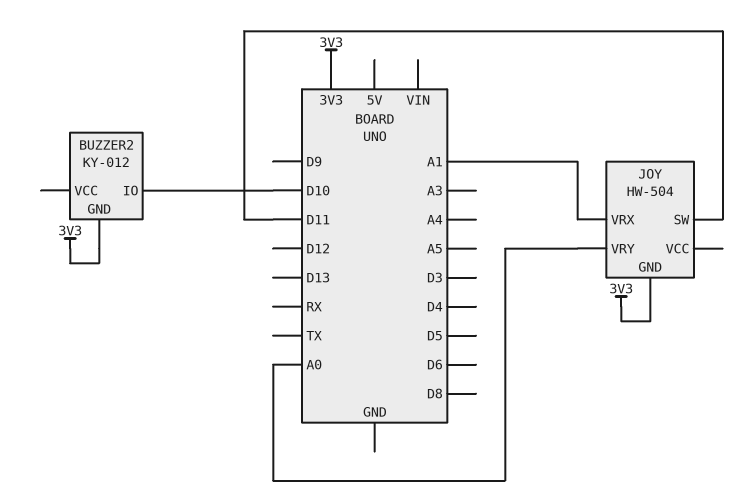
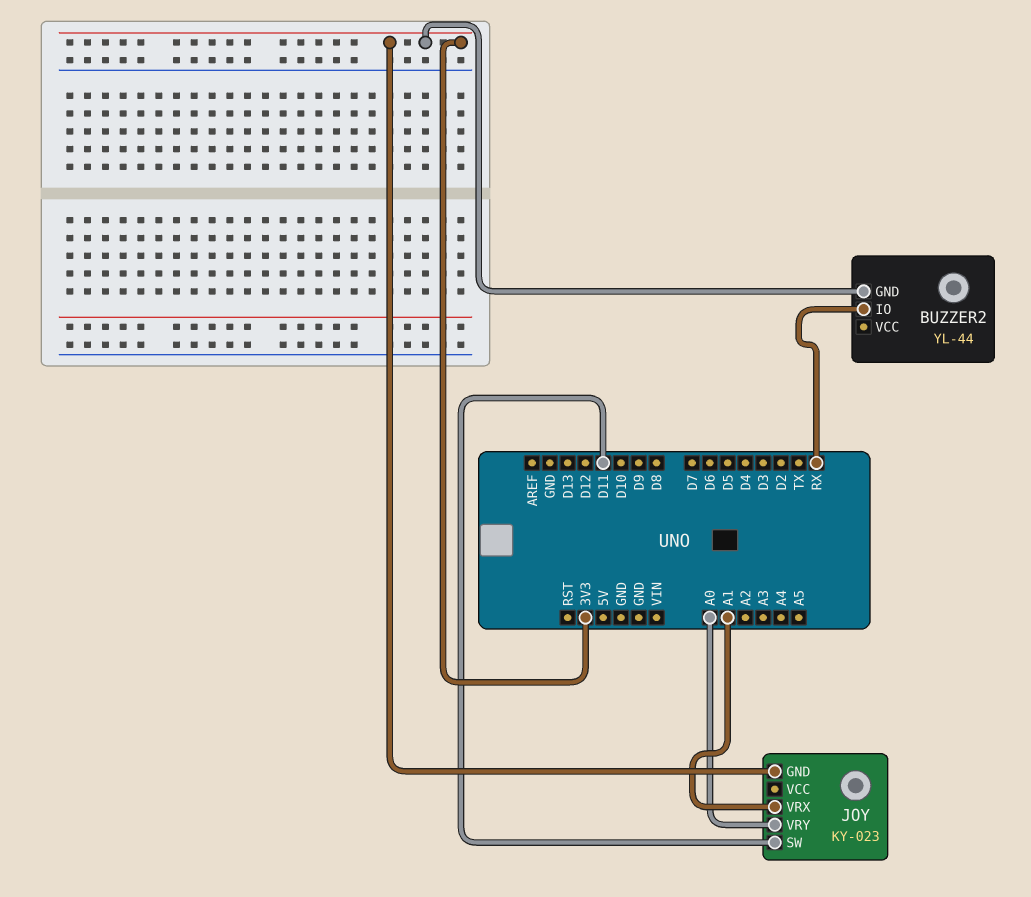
BUZZER2: KY-012 -> YL-44
BUZZER2 pin IO: D10 -> RX
JOY: HW-504 -> KY-023

